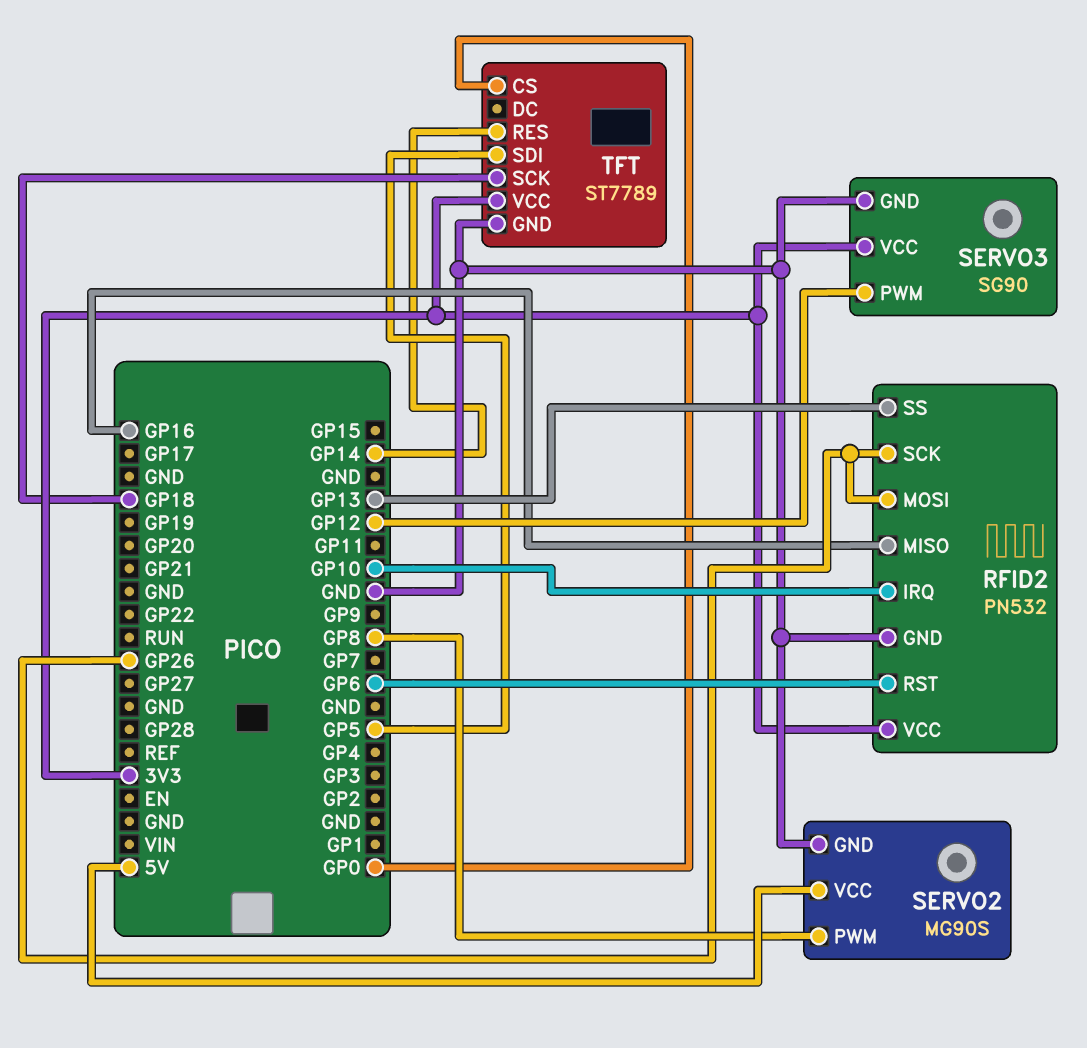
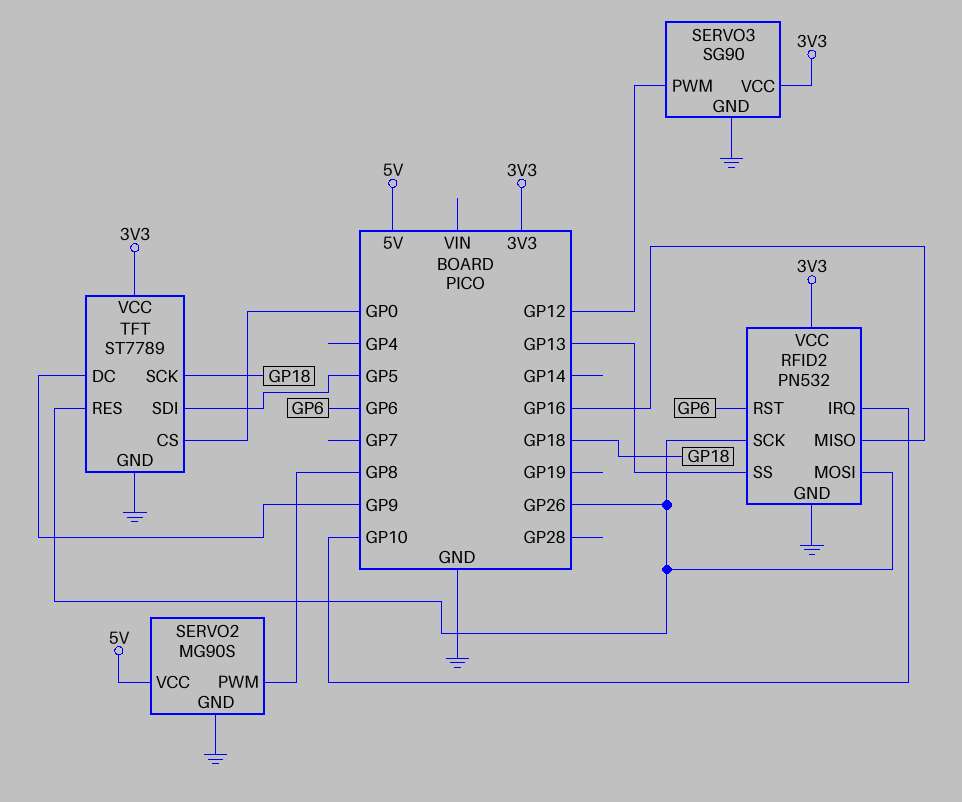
TFT pin DC: none -> GP9
TFT pin RES: GP14 -> GP26

